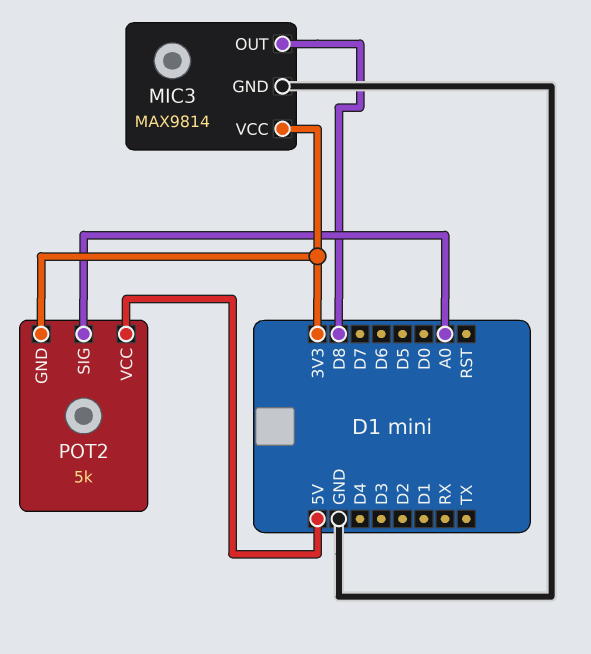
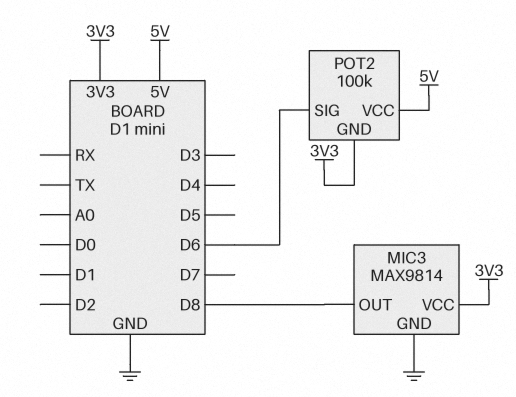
POT2: 5k -> 100k
POT2 pin SIG: A0 -> D6

